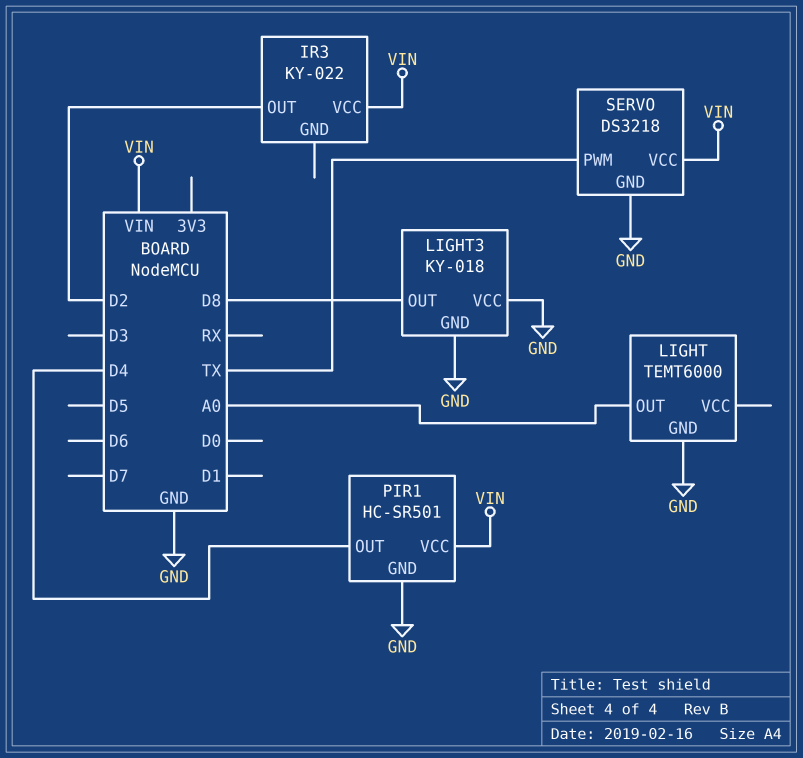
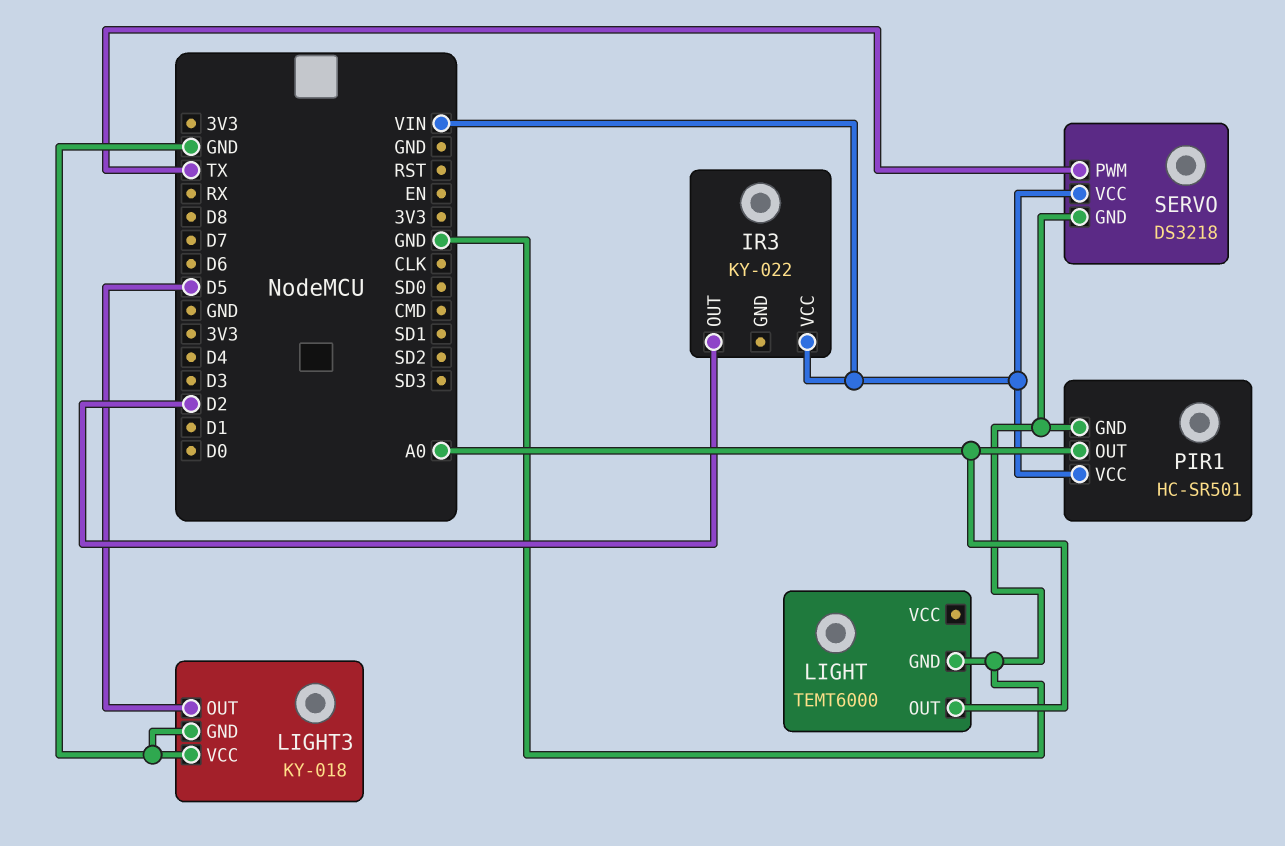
LIGHT3 pin OUT: D8 -> D5
PIR1 pin OUT: D4 -> A0

